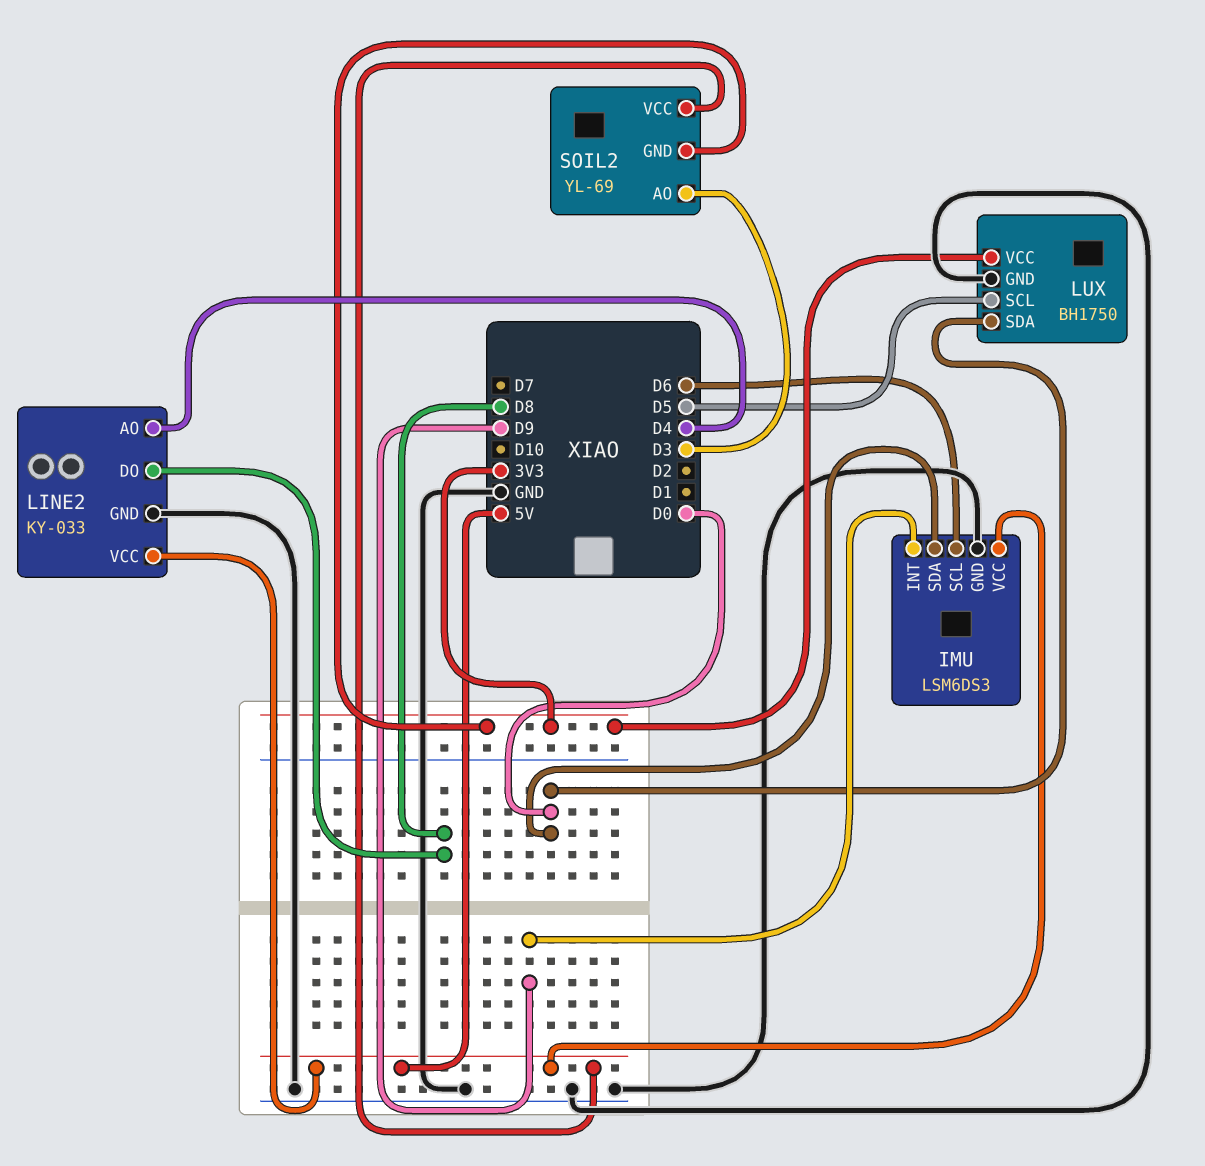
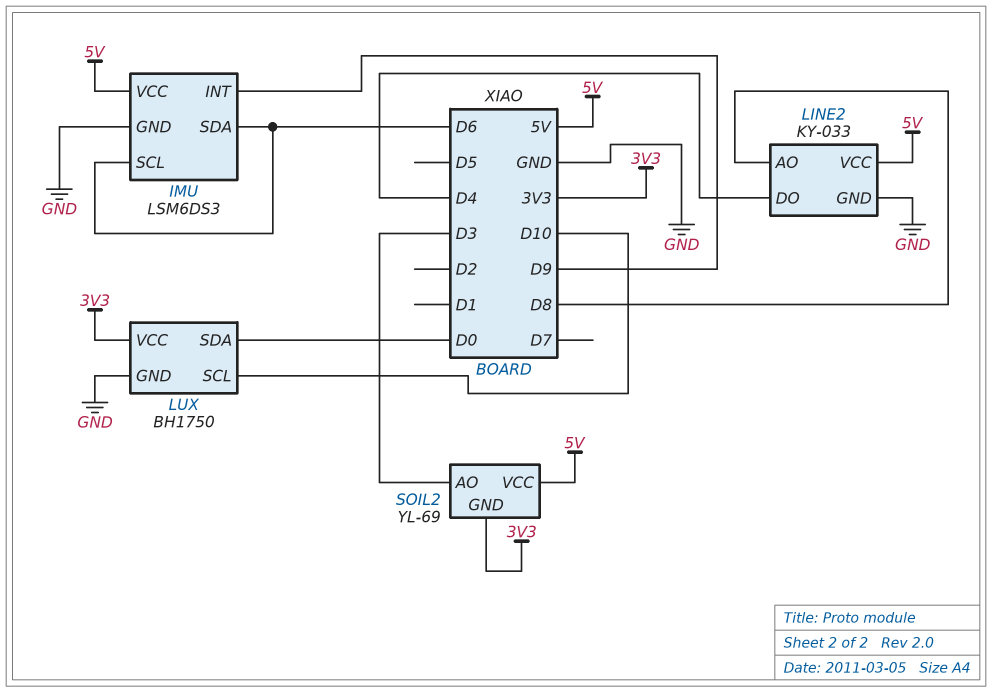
IMU pin SDA: D0 -> D6
LINE2 pin AO: D4 -> D8
LINE2 pin DO: D8 -> D4
LUX pin SCL: D5 -> D10

